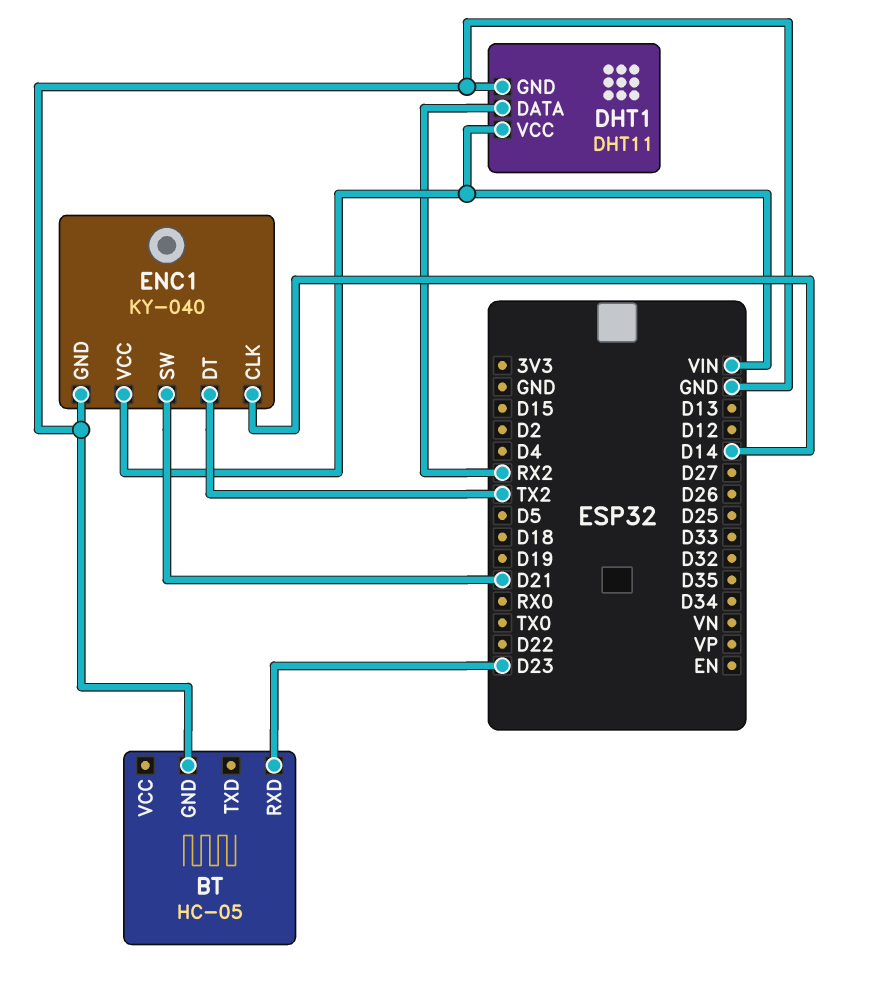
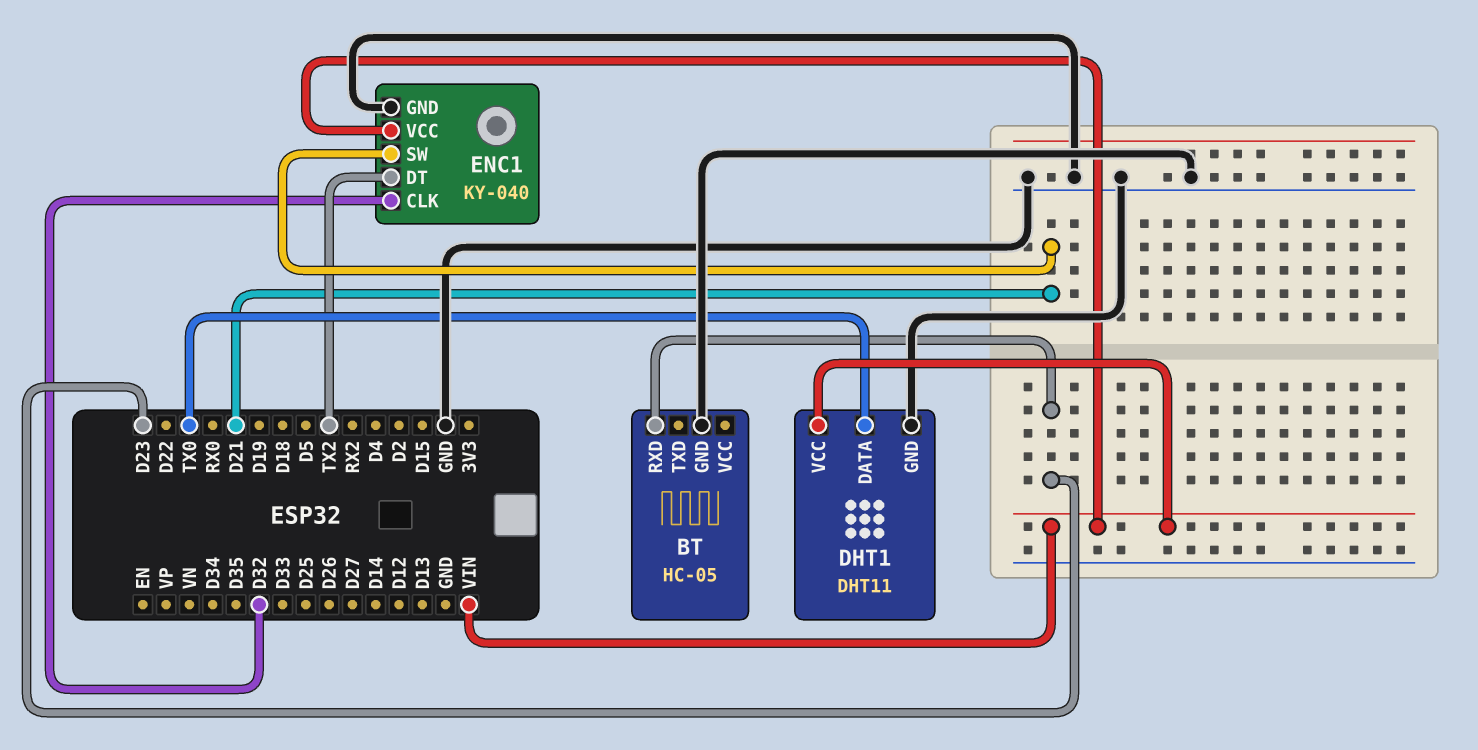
DHT1 pin DATA: RX2 -> TX0
ENC1 pin CLK: D14 -> D32

